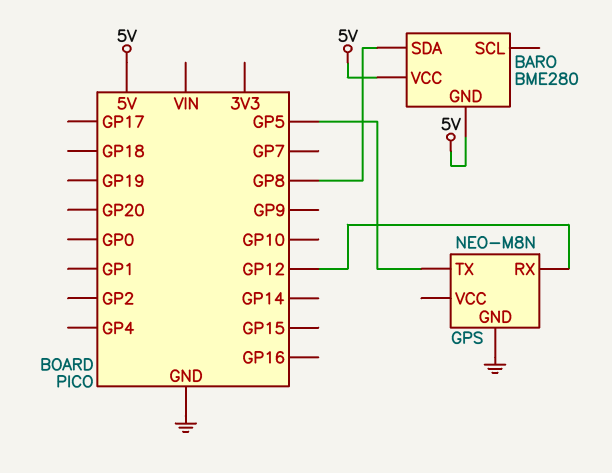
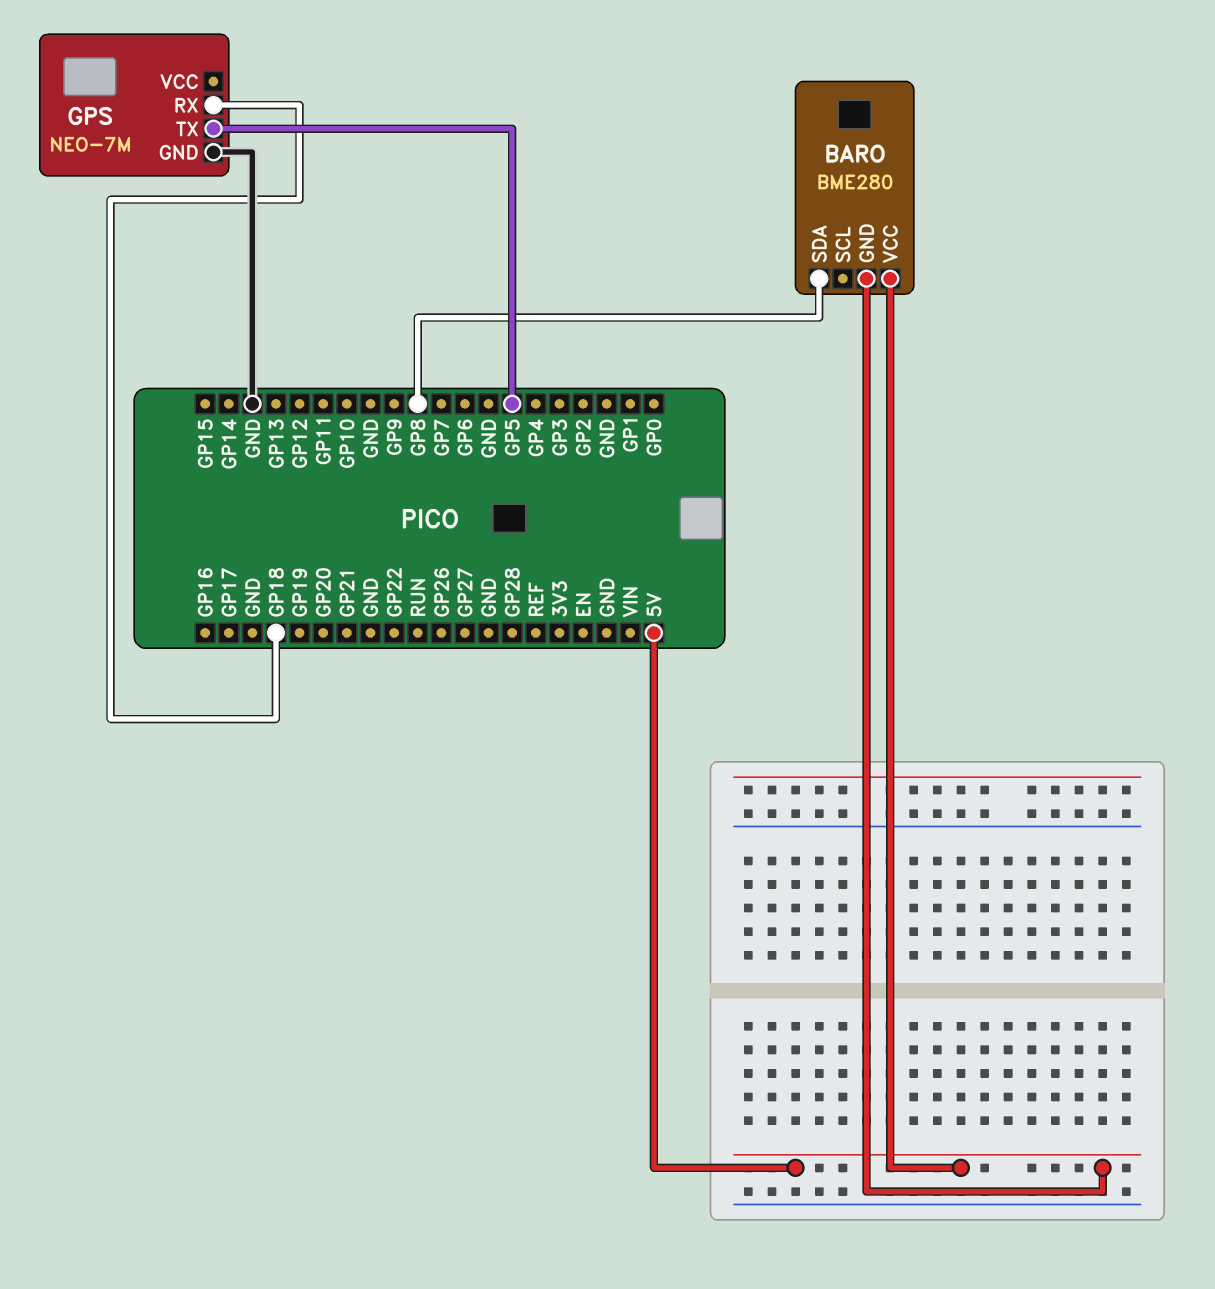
GPS: NEO-M8N -> NEO-7M
GPS pin RX: GP12 -> GP18

